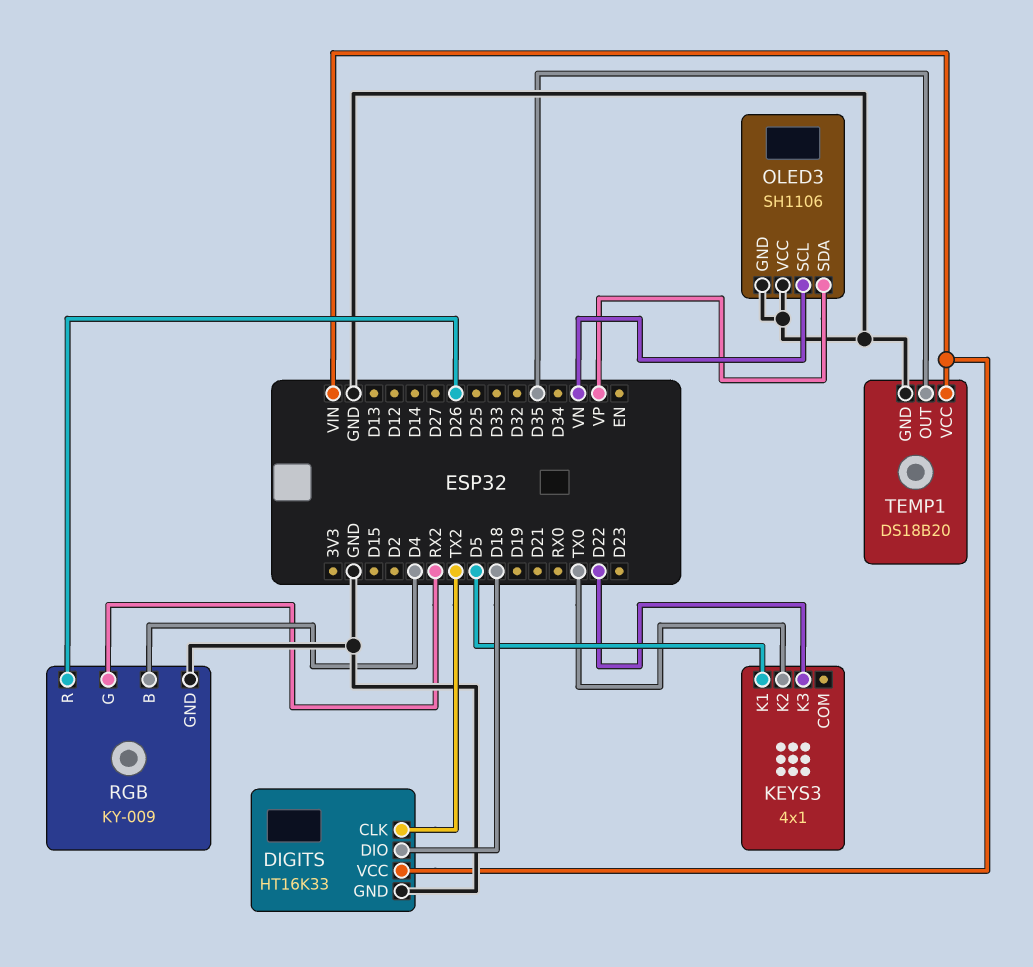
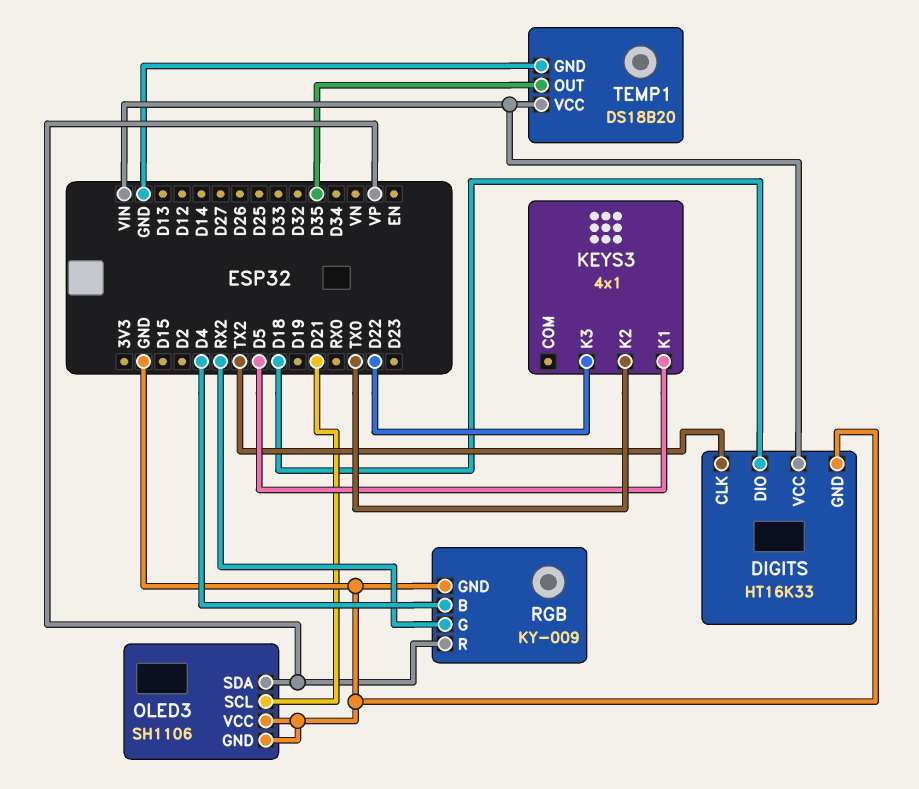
OLED3 pin SCL: VN -> D21
RGB pin R: D26 -> VP

